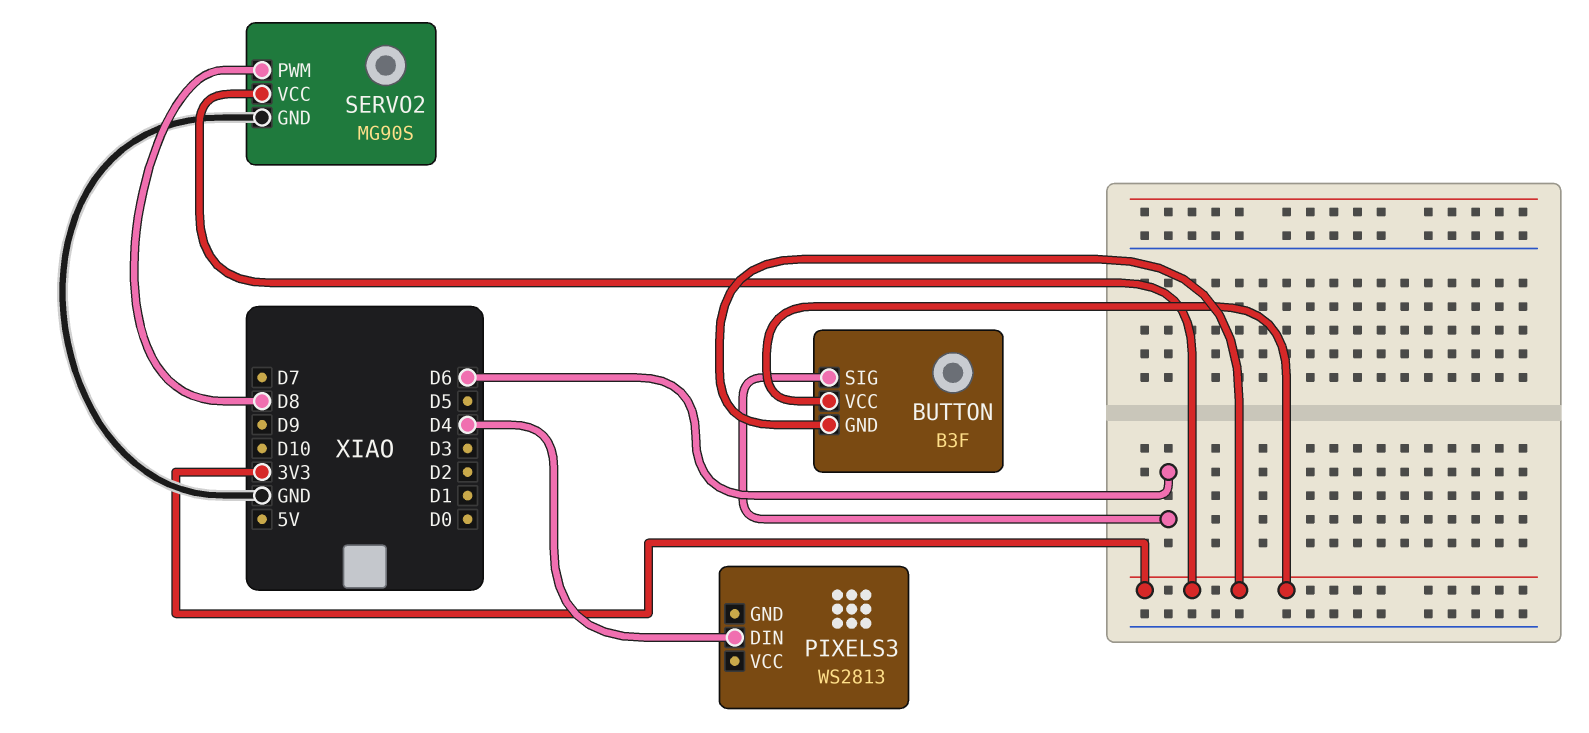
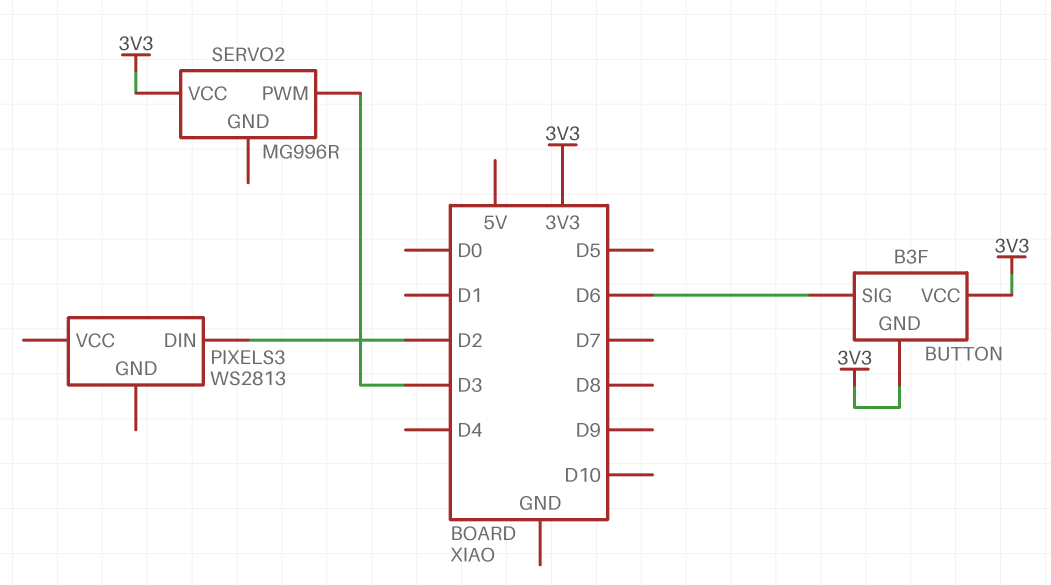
PIXELS3 pin DIN: D4 -> D2
SERVO2: MG90S -> MG996R
SERVO2 pin GND: GND -> none
SERVO2 pin PWM: D8 -> D3

